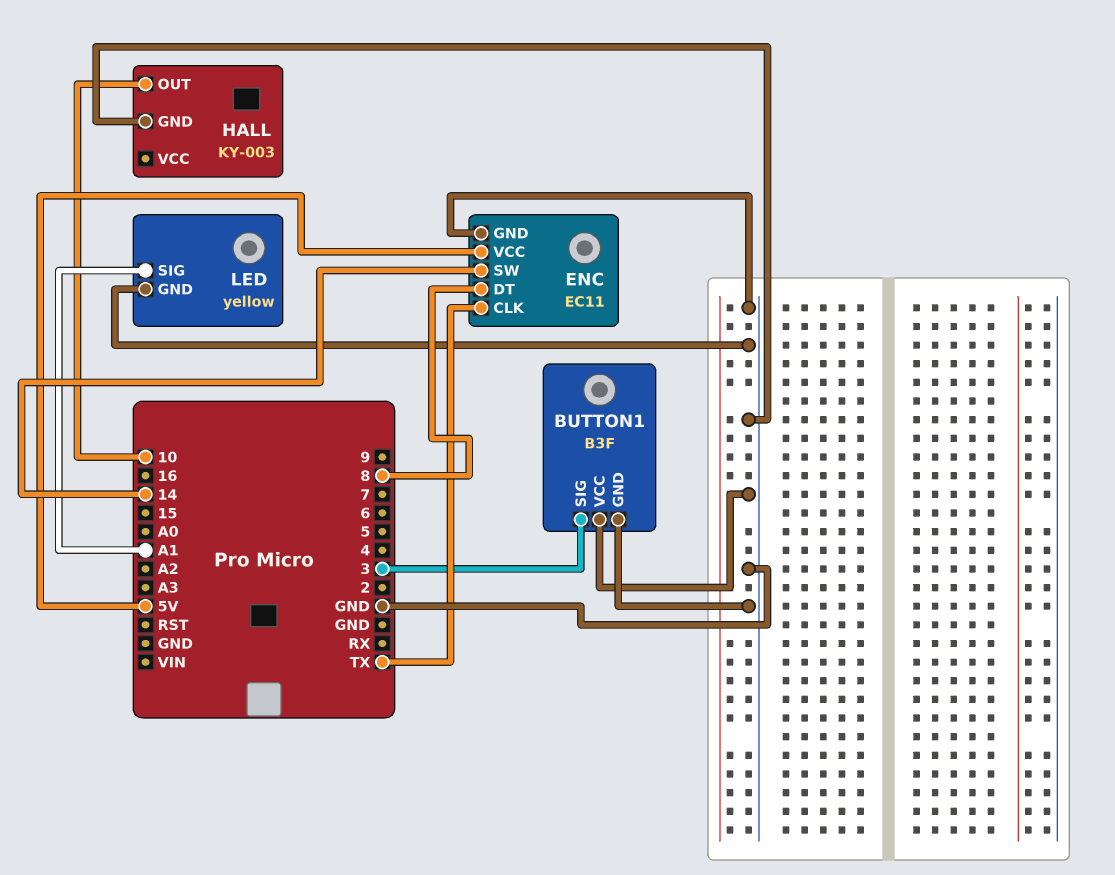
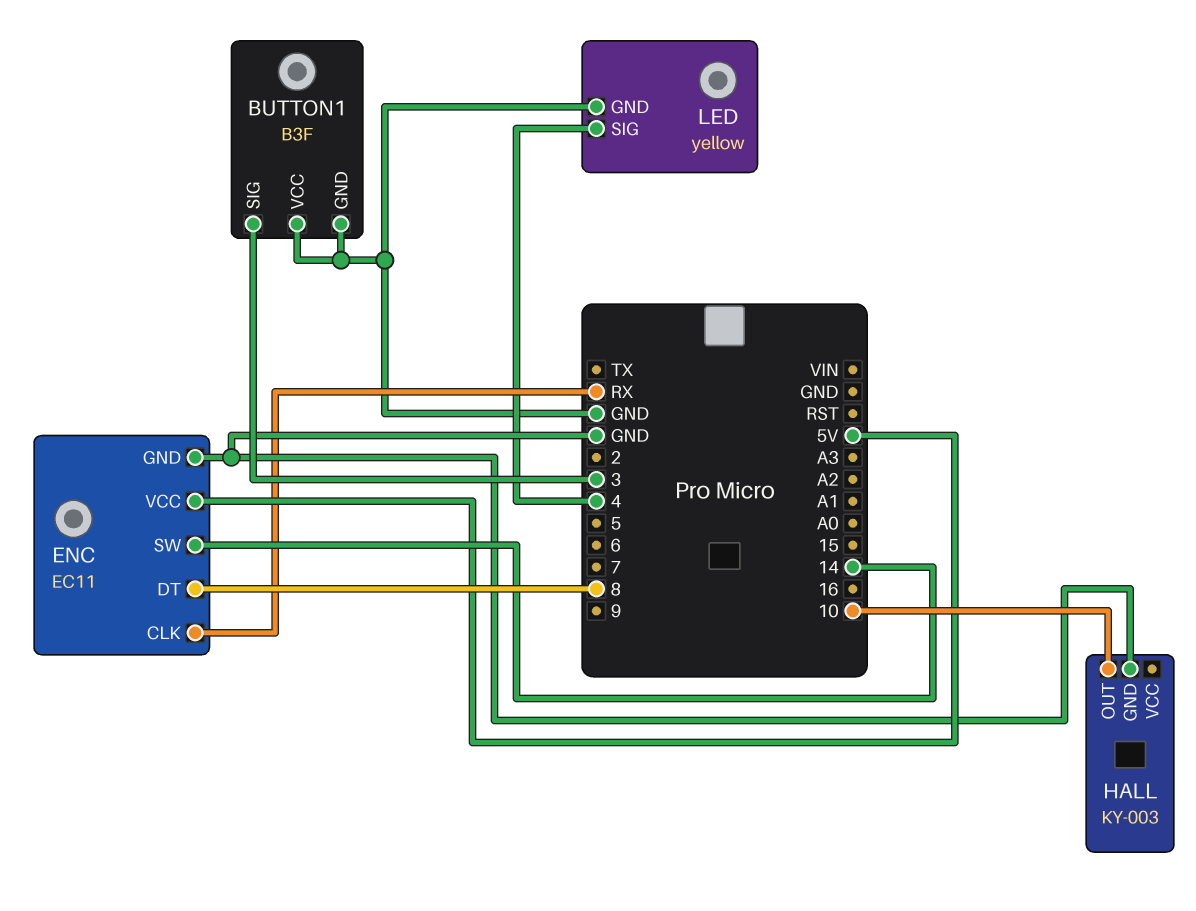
ENC pin CLK: TX -> RX
LED pin SIG: A1 -> 4

